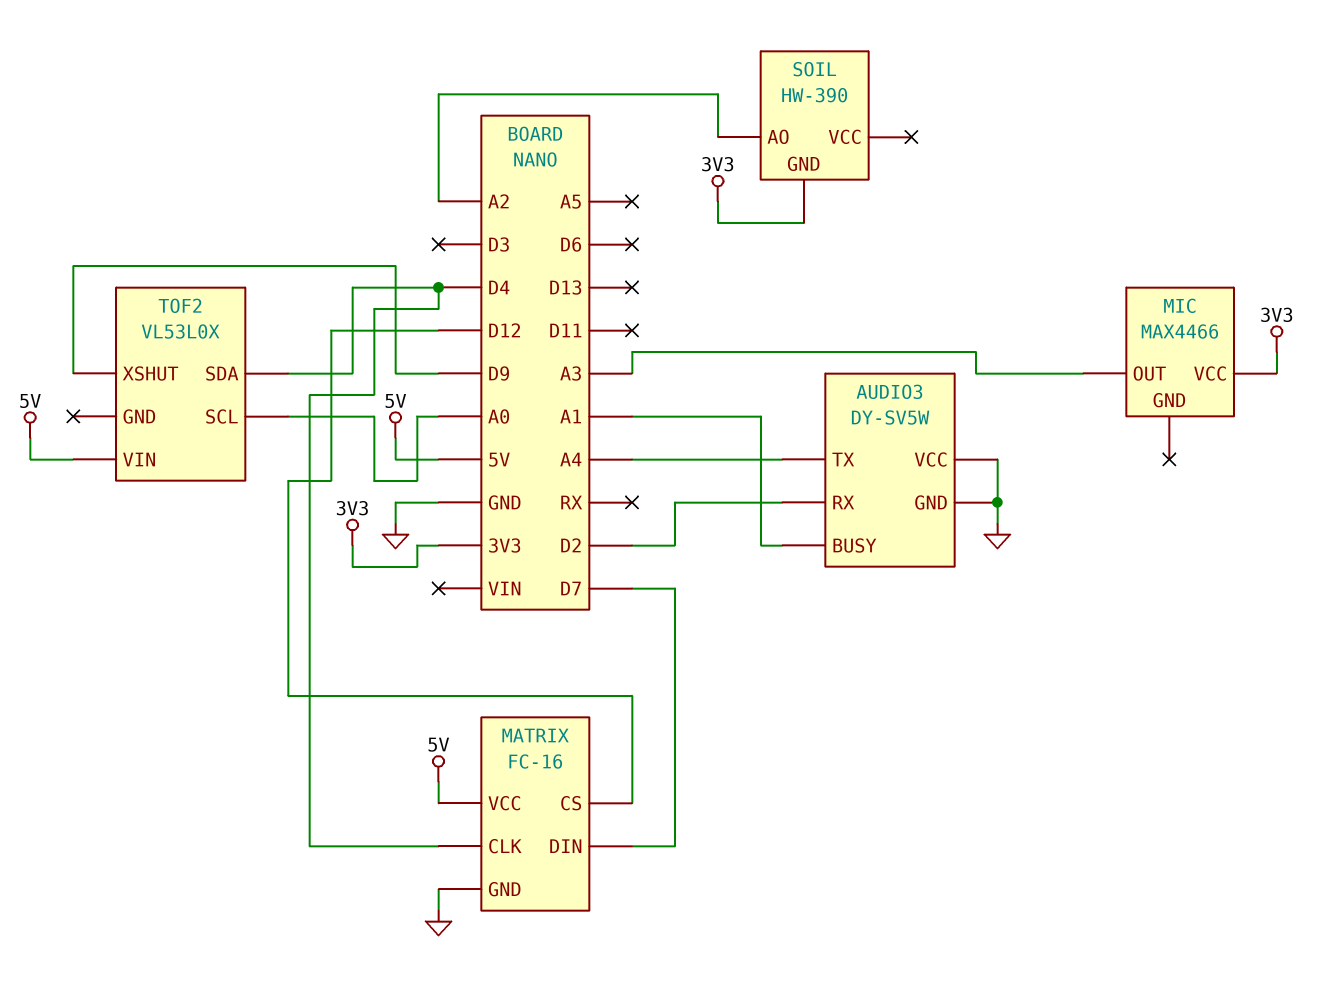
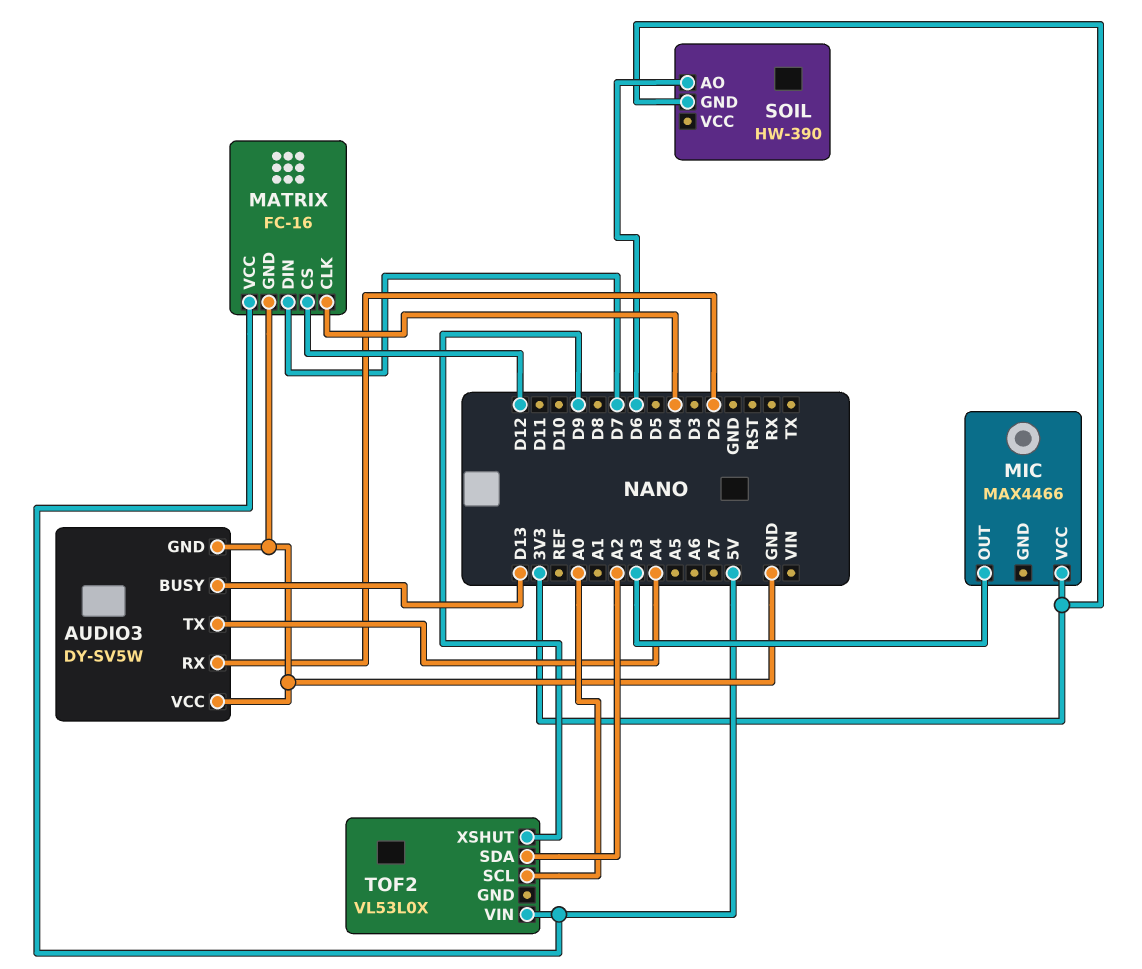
AUDIO3 pin BUSY: A1 -> D13
SOIL pin AO: A2 -> D6
TOF2 pin SDA: D4 -> A2

